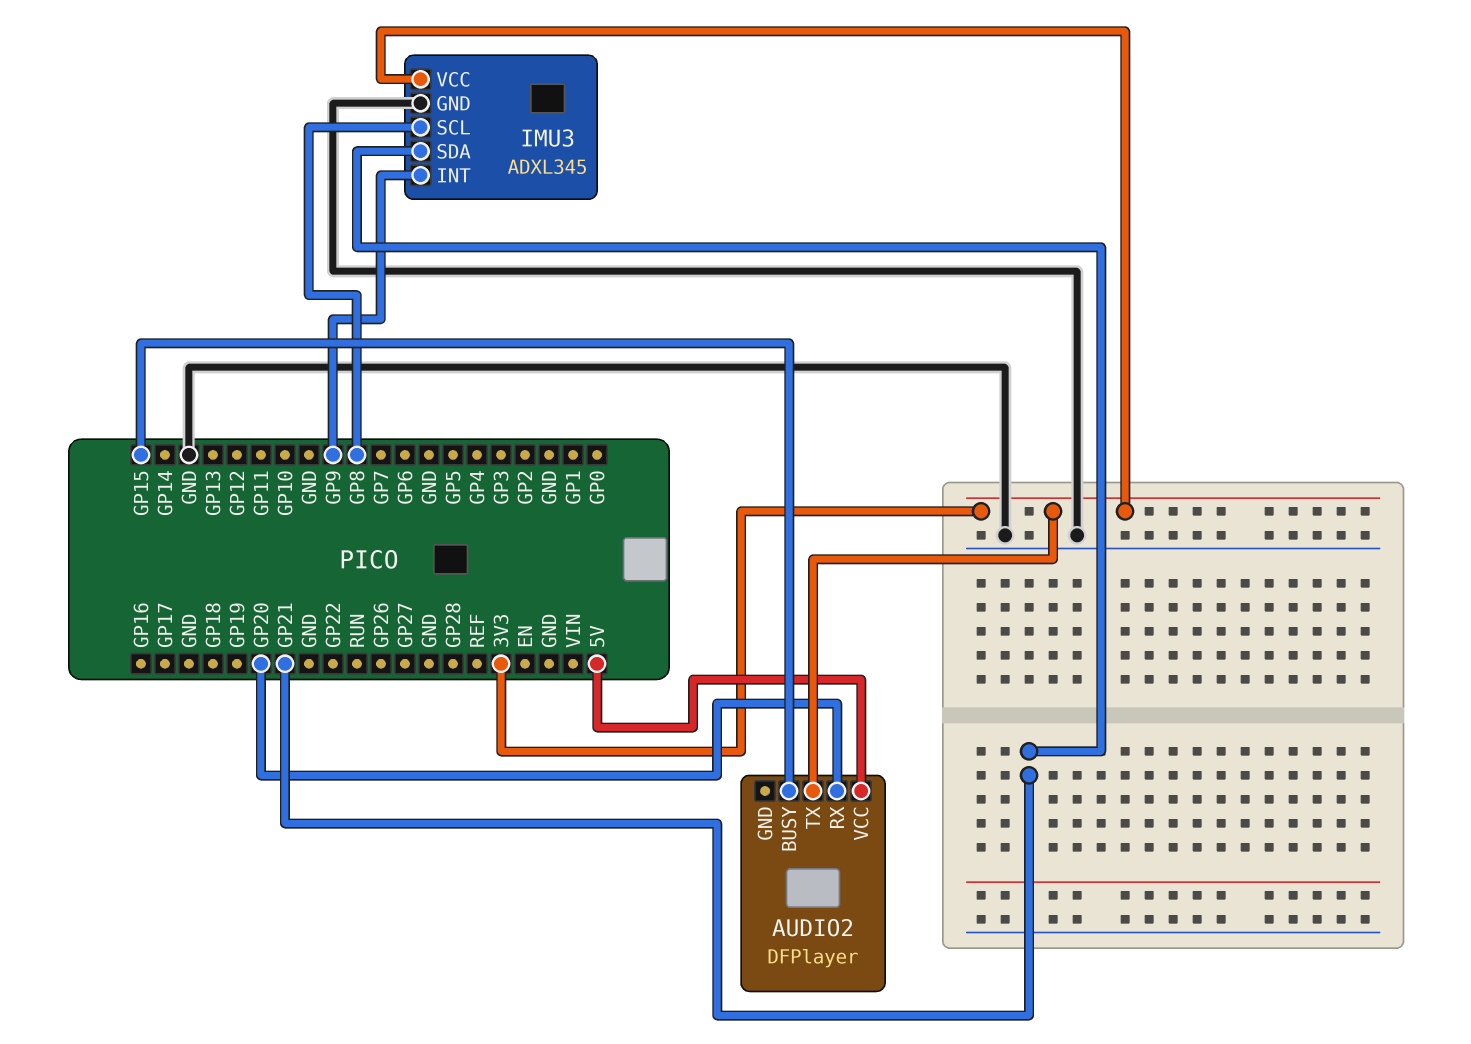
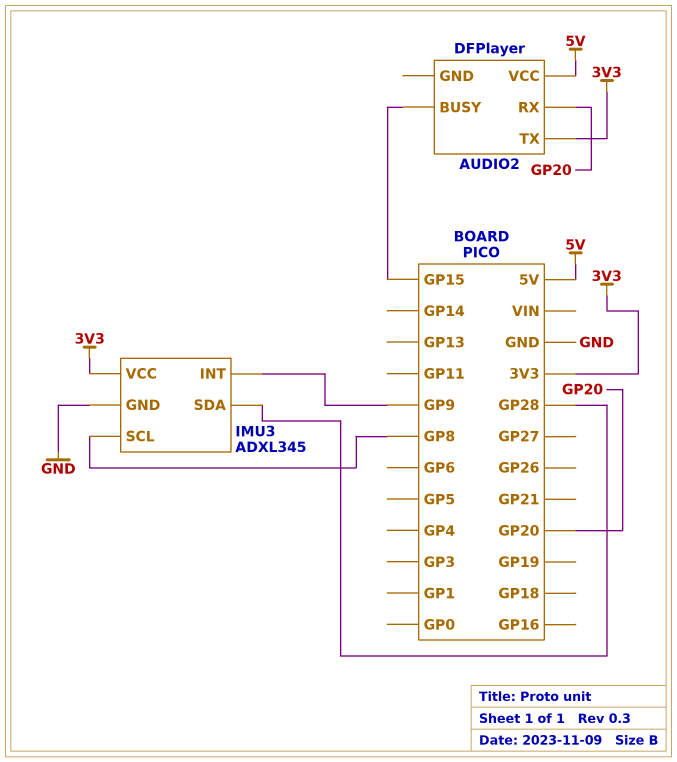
IMU3 pin SDA: GP21 -> GP28

